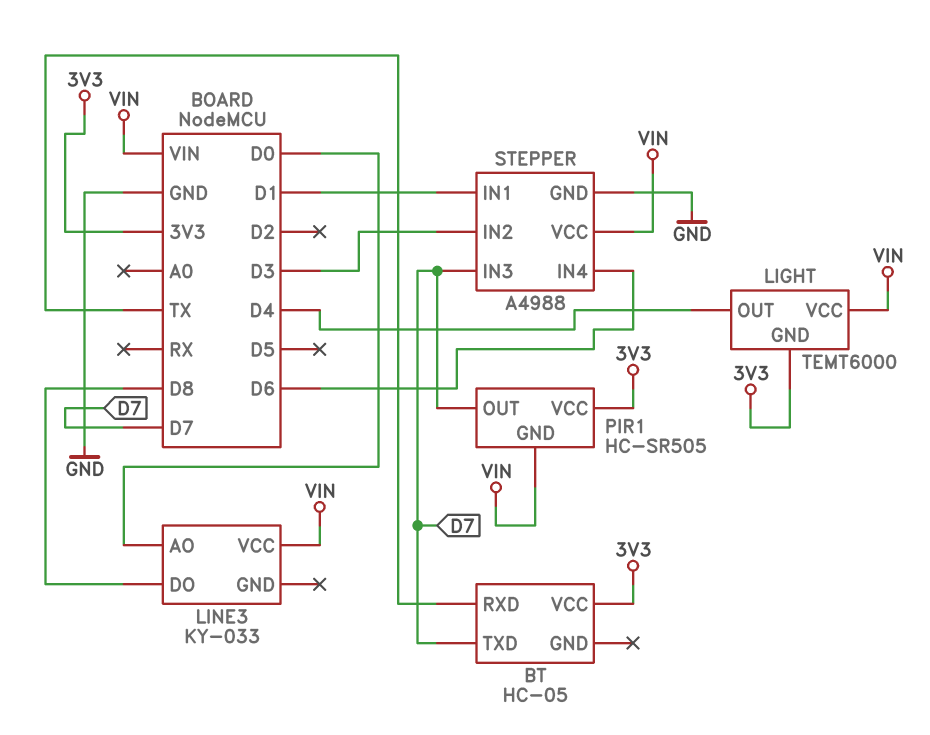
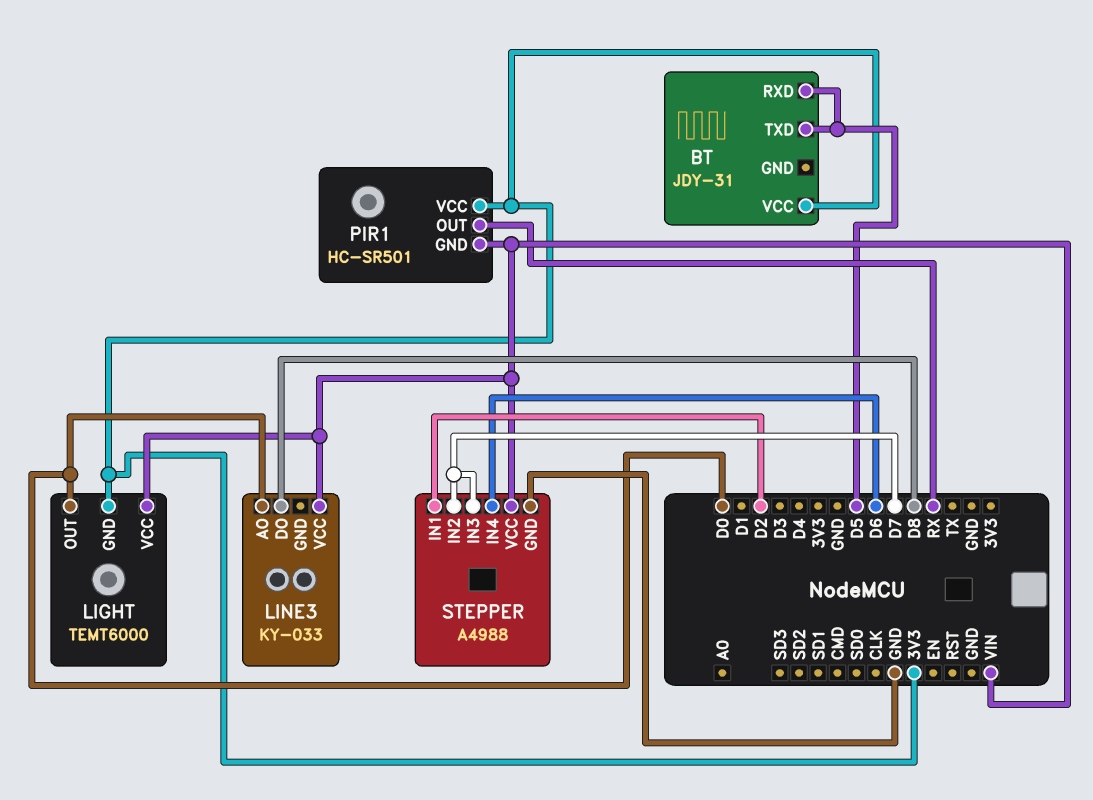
BT: HC-05 -> JDY-31
BT pin RXD: TX -> D5
BT pin TXD: D7 -> D5
LIGHT pin OUT: D4 -> D0
PIR1: HC-SR505 -> HC-SR501
PIR1 pin OUT: D7 -> RX
STEPPER pin IN1: D1 -> D2
STEPPER pin IN2: D3 -> D7

